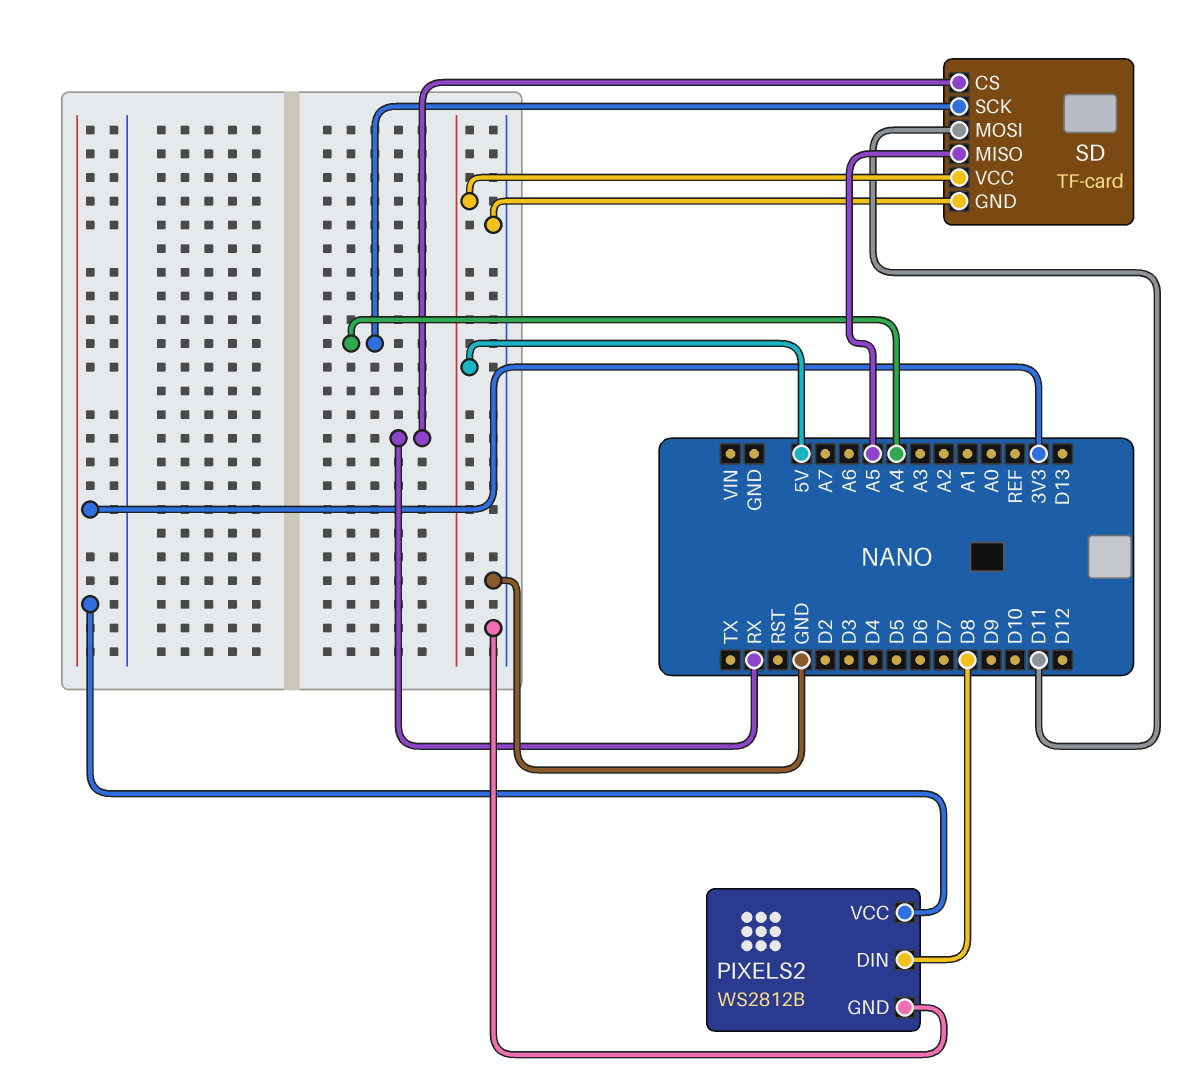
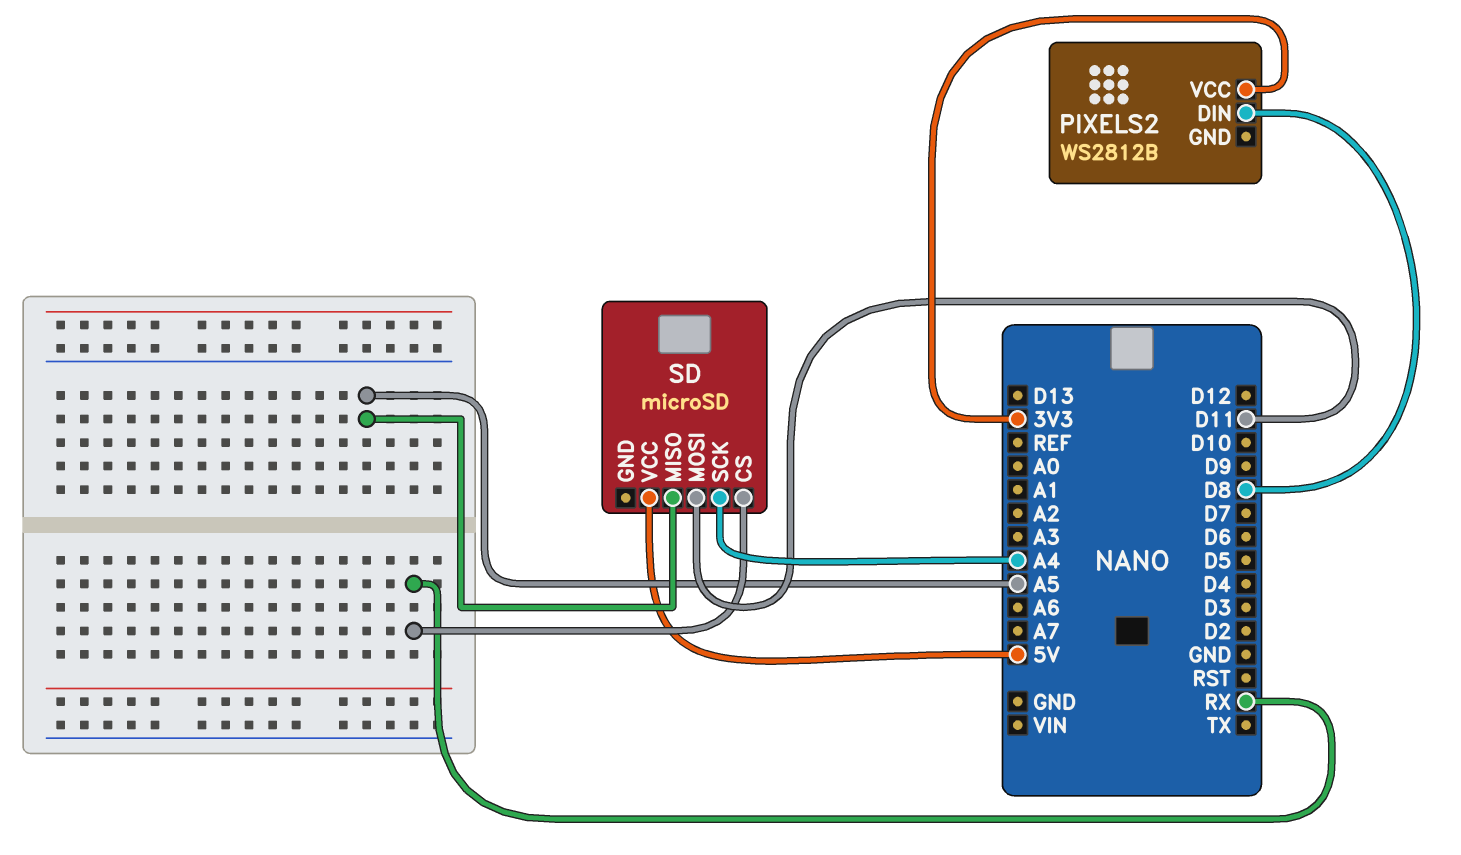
PIXELS2 pin GND: GND -> none
SD: TF-card -> microSD
SD pin GND: GND -> none

